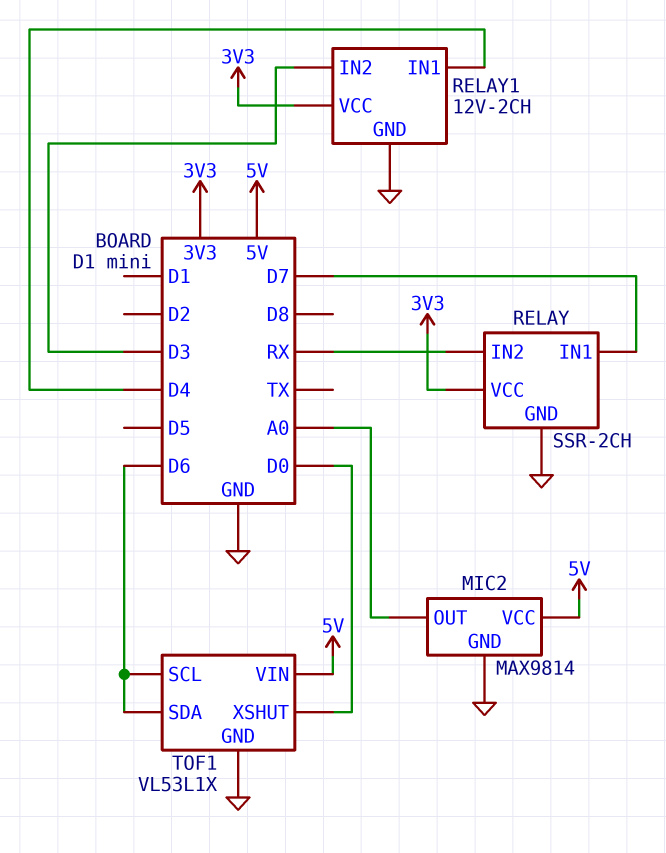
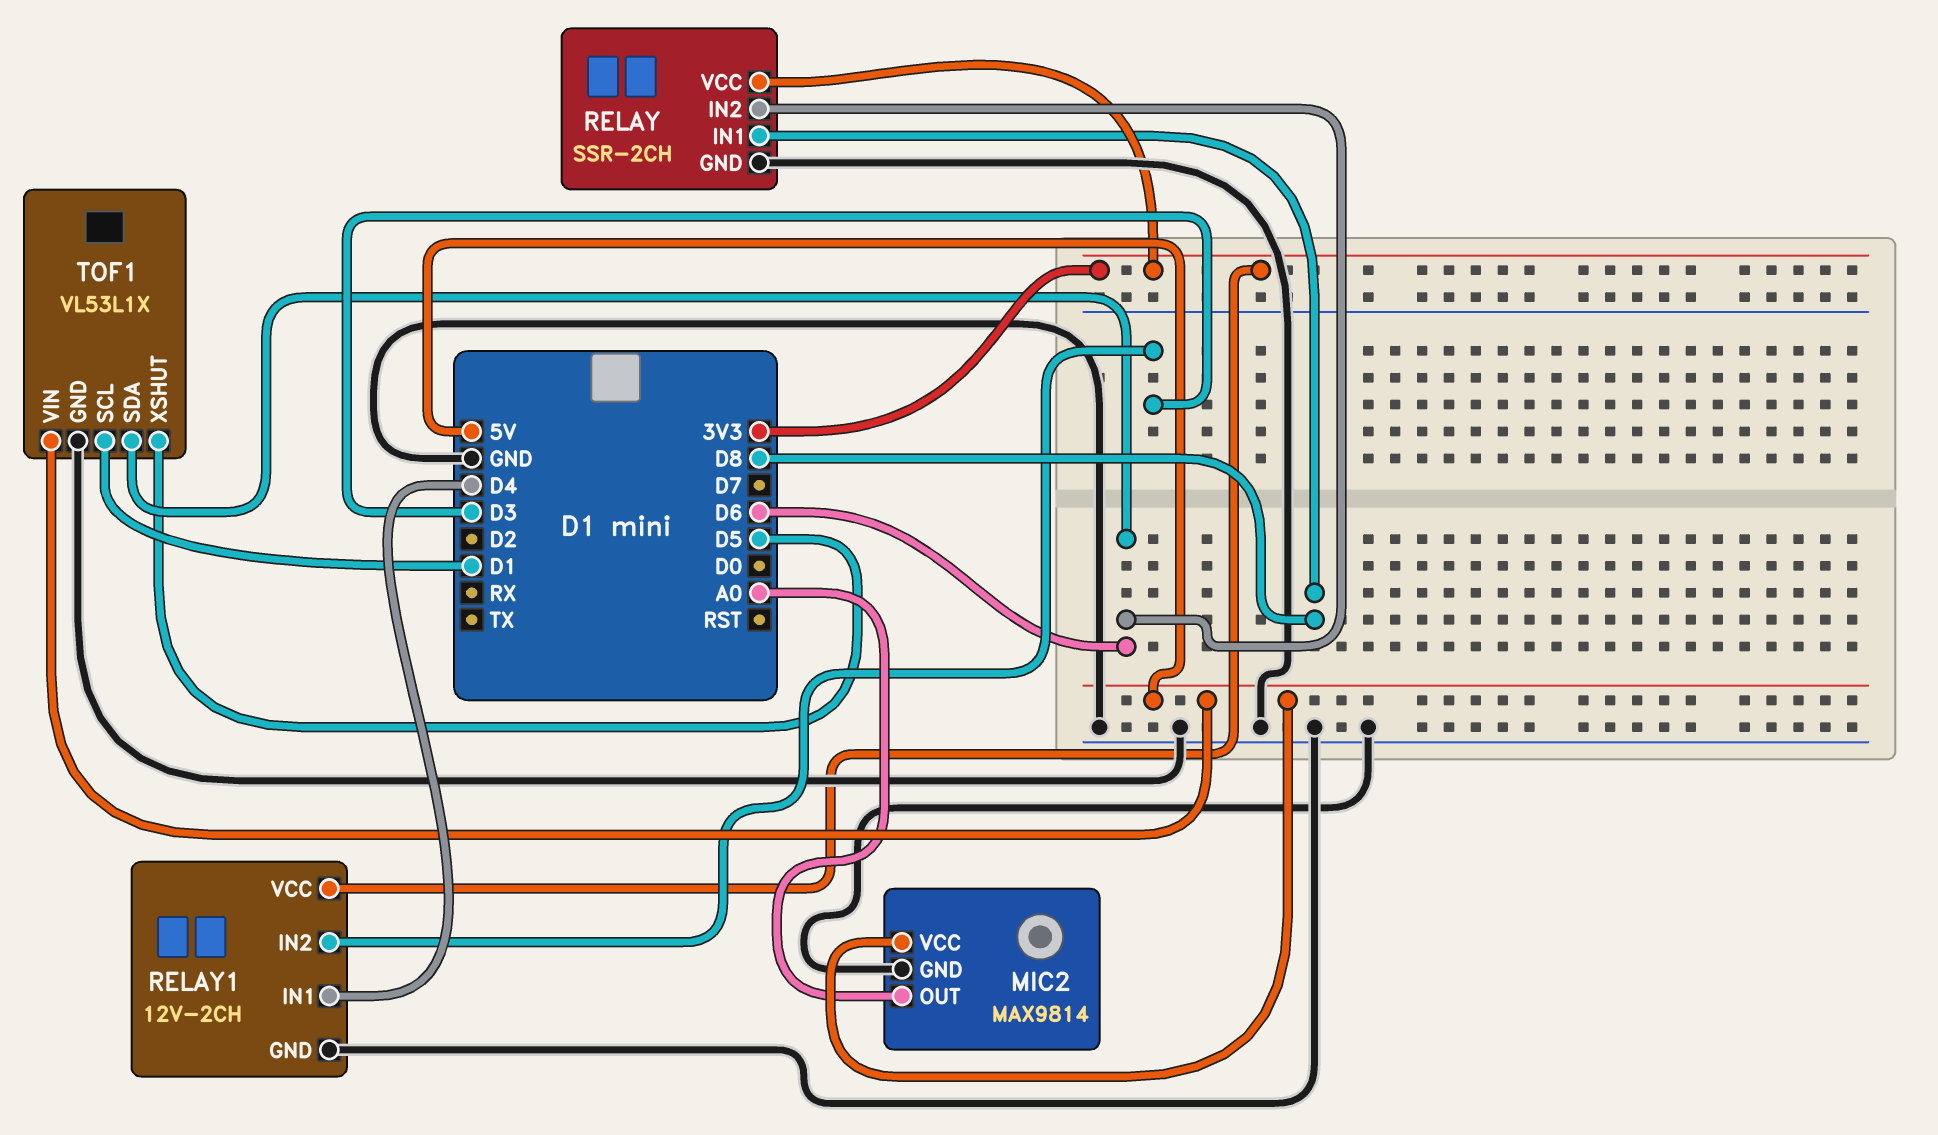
RELAY pin IN1: D7 -> D8
RELAY pin IN2: RX -> D6
TOF1 pin SCL: D6 -> D1
TOF1 pin XSHUT: D0 -> D5

